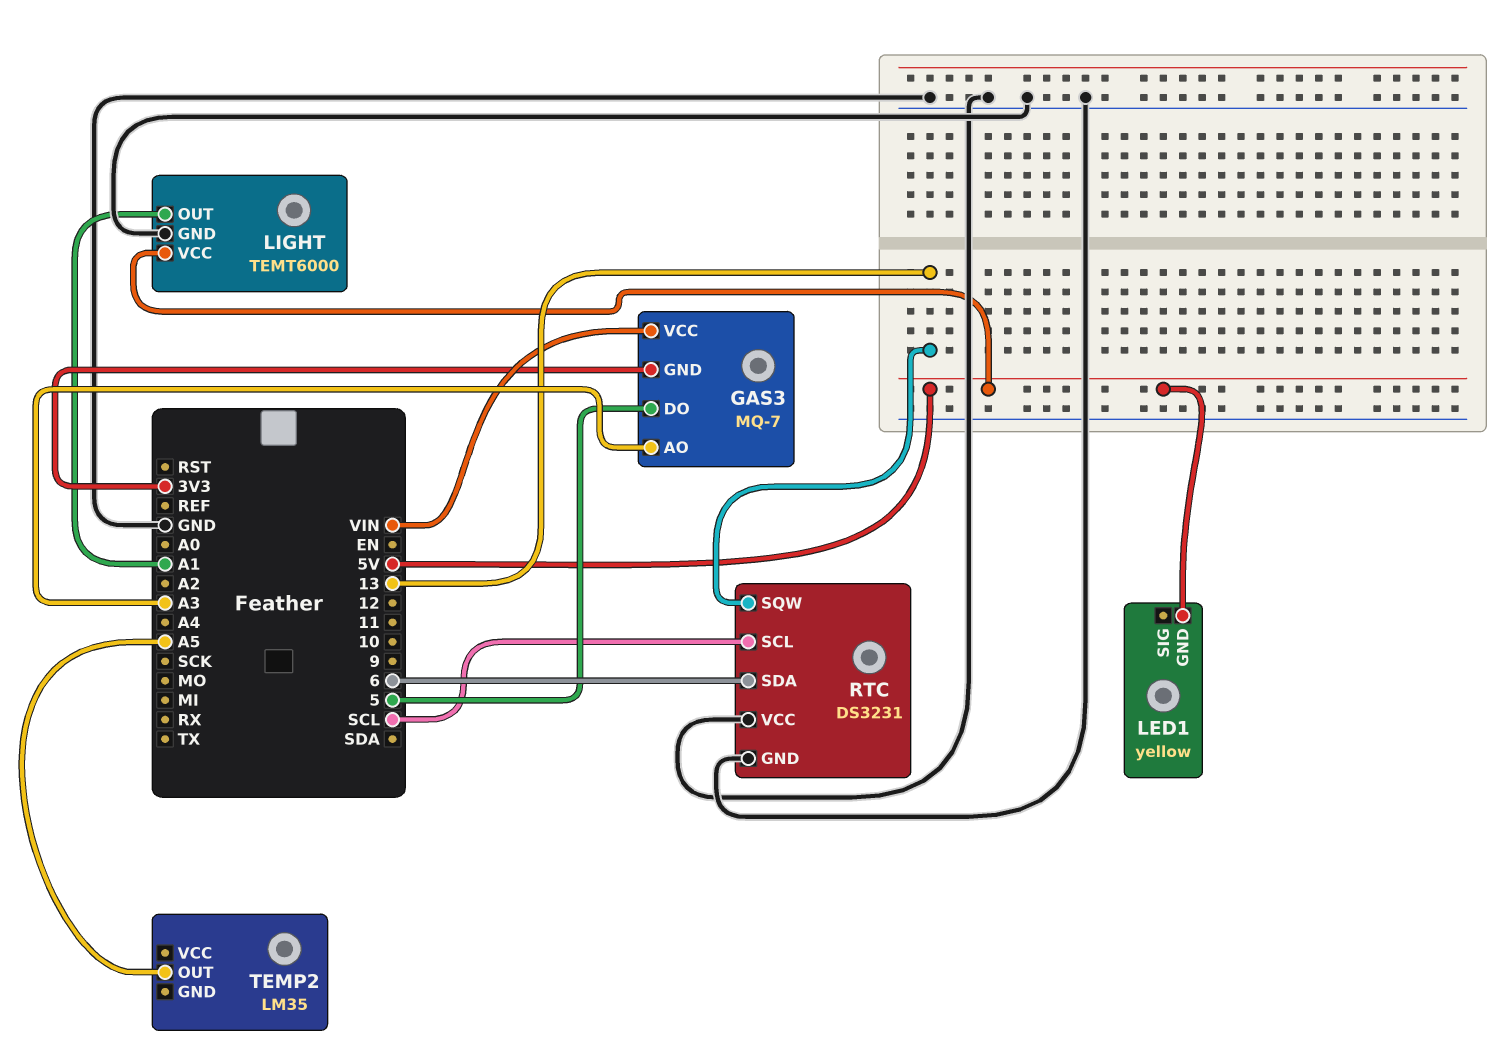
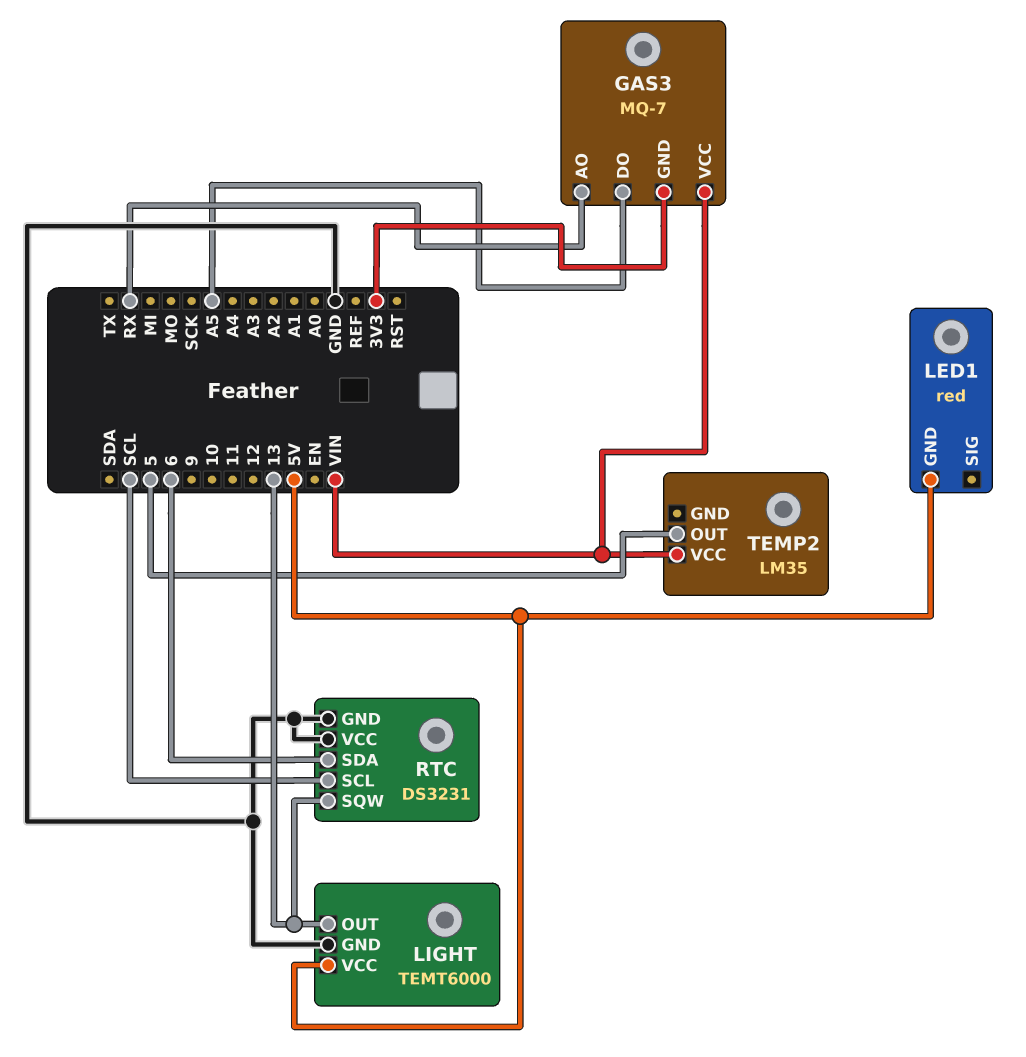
GAS3 pin AO: A3 -> RX
GAS3 pin DO: 5 -> A5
LED1: yellow -> red
LIGHT pin OUT: A1 -> 13
TEMP2 pin OUT: A5 -> 5
TEMP2 pin VCC: none -> VIN

